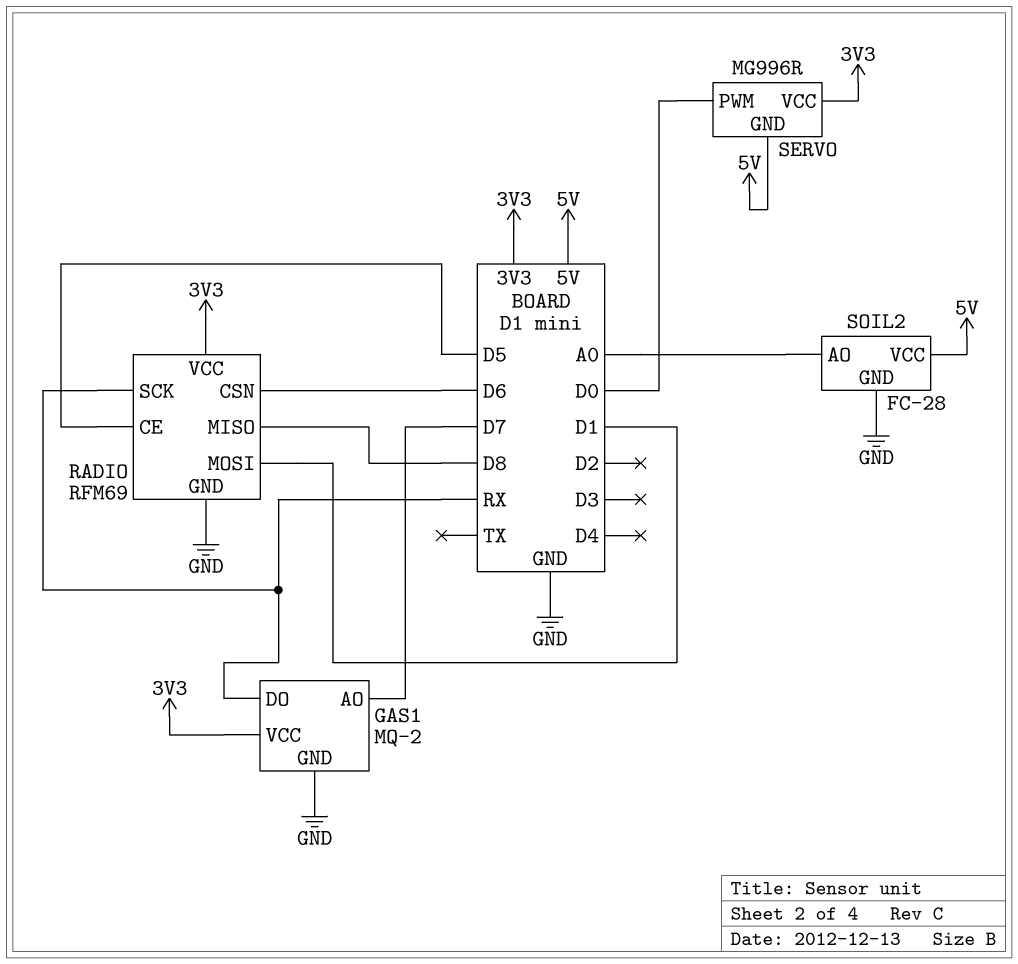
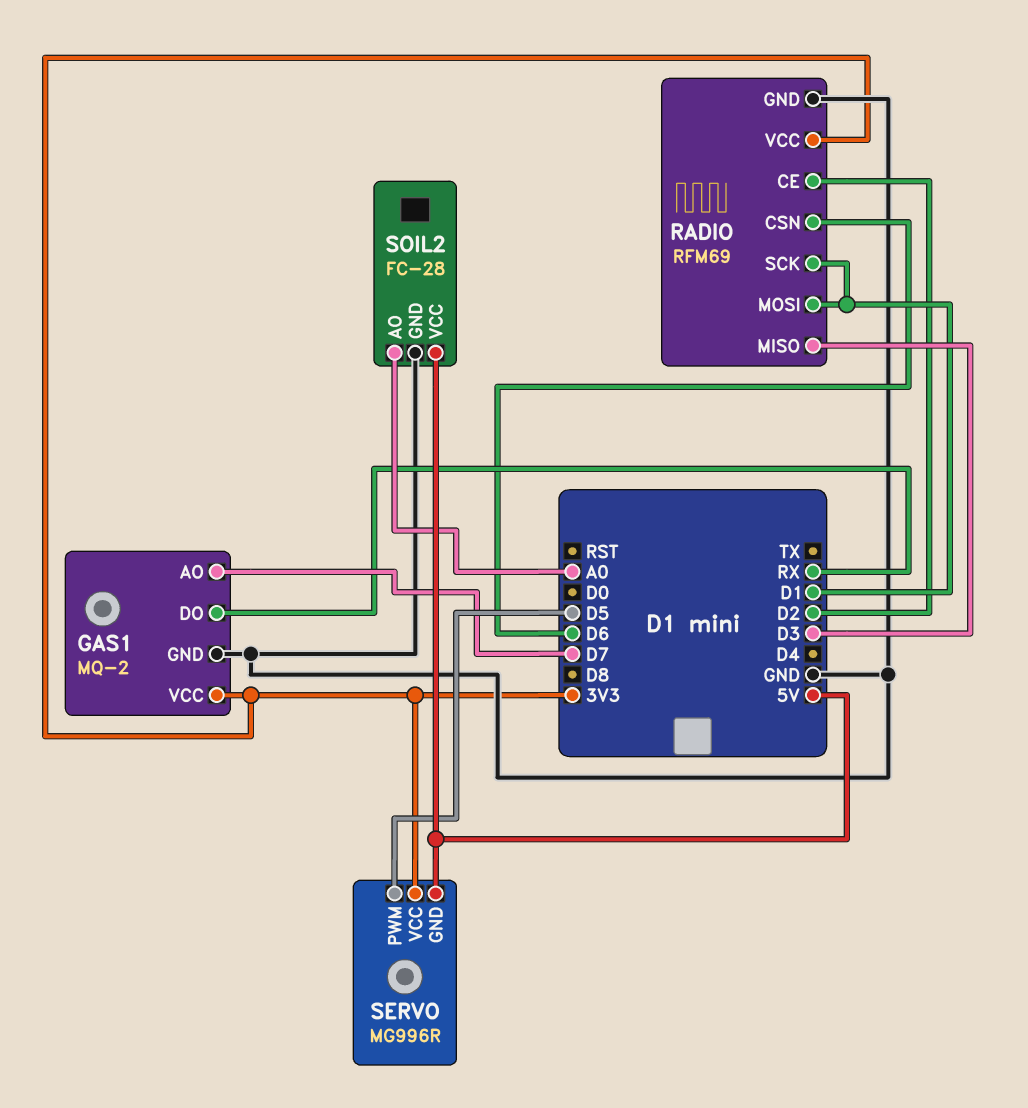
RADIO pin CE: D5 -> D2
RADIO pin MISO: D8 -> D3
RADIO pin SCK: RX -> D1
SERVO pin PWM: D0 -> D5

